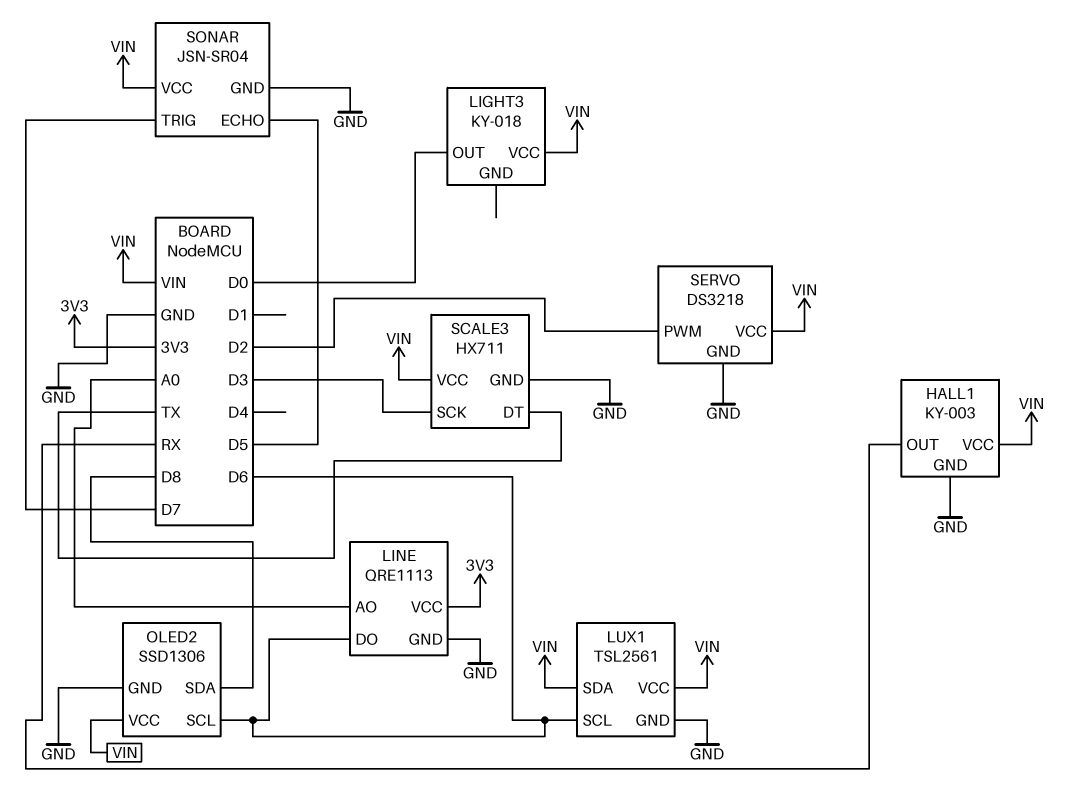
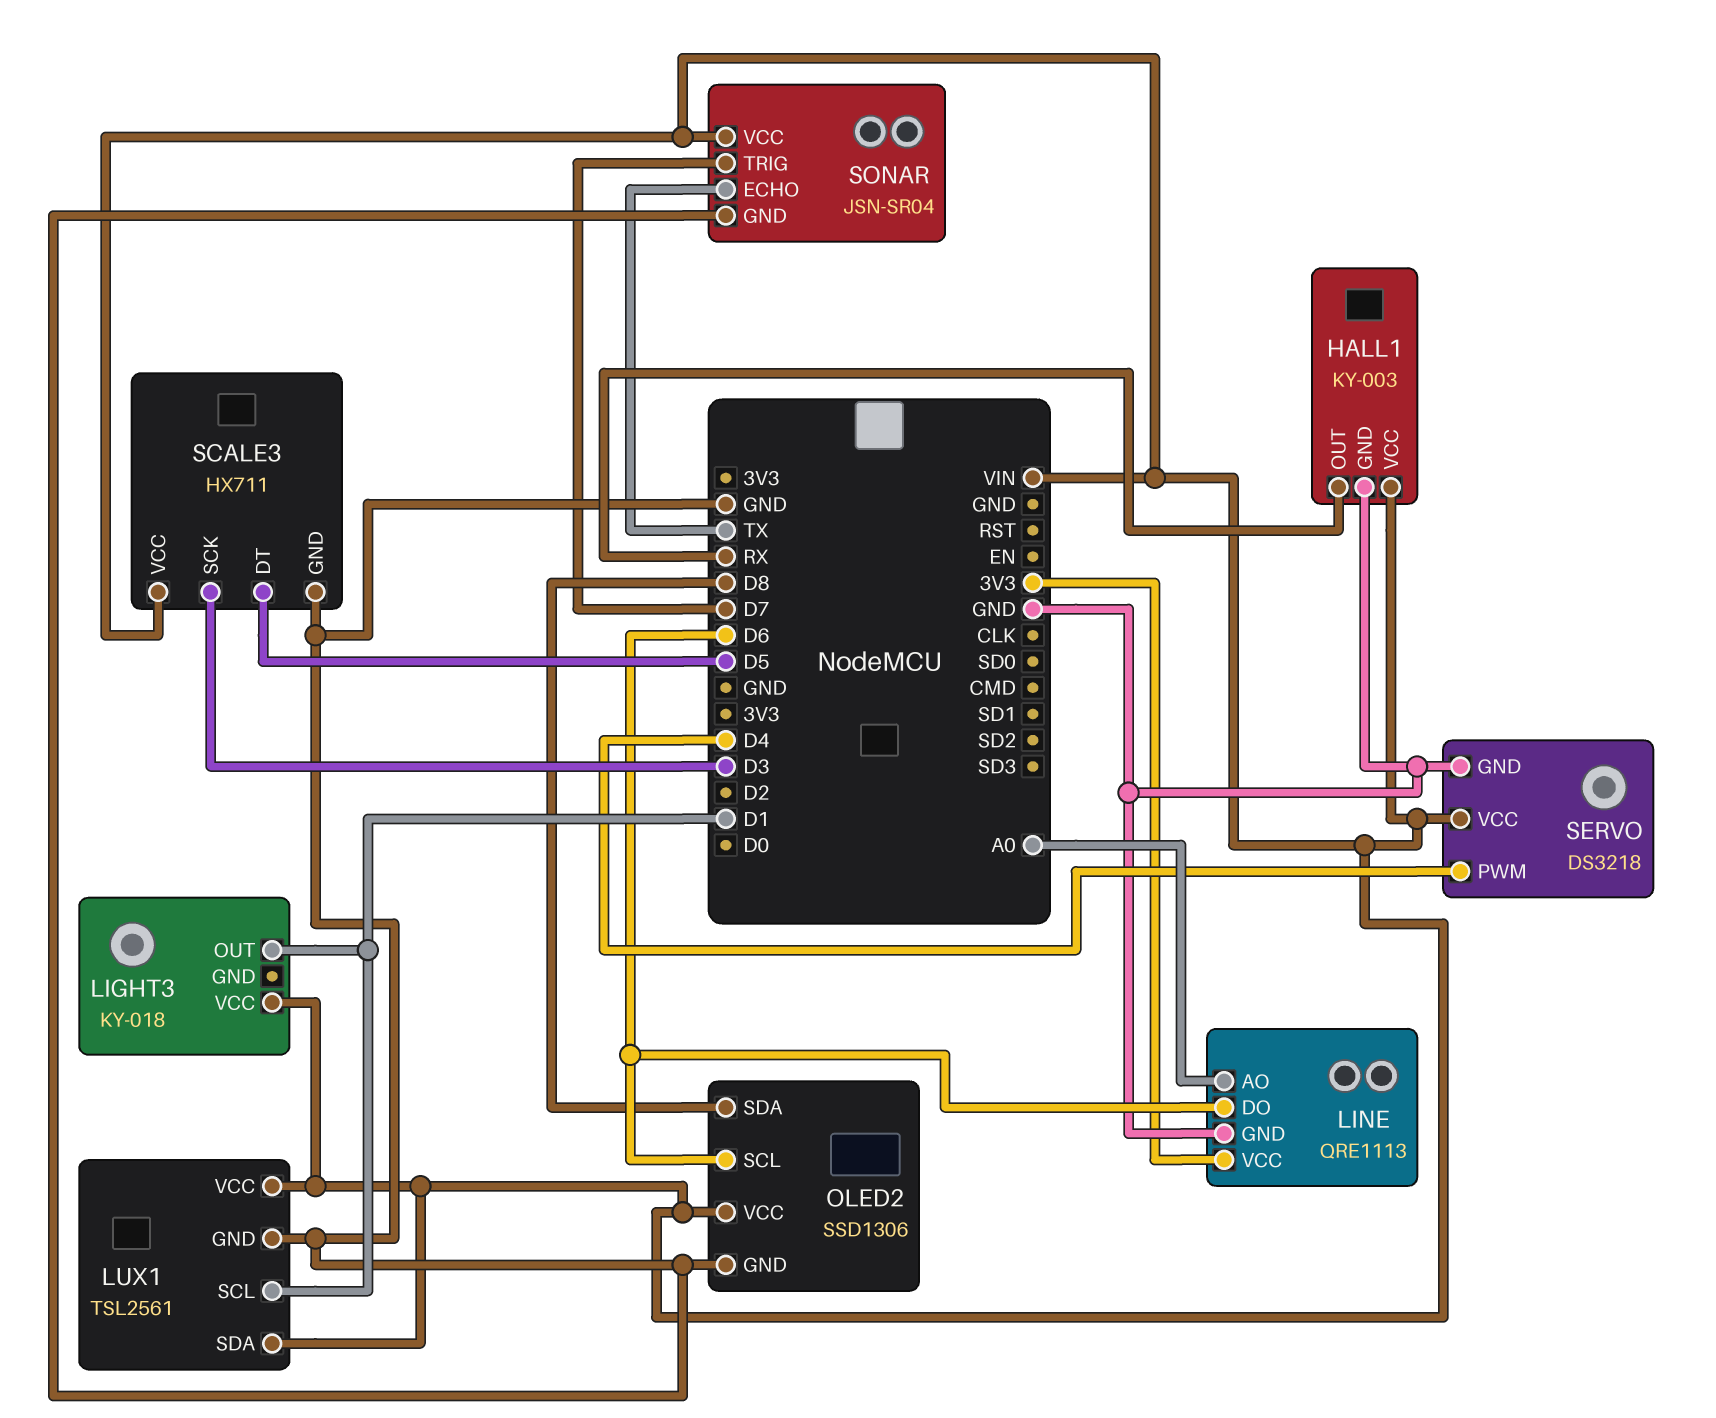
LIGHT3 pin OUT: D0 -> D1
LUX1 pin SCL: D6 -> D1
SCALE3 pin DT: TX -> D5
SERVO pin PWM: D2 -> D4
SONAR pin ECHO: D5 -> TX

